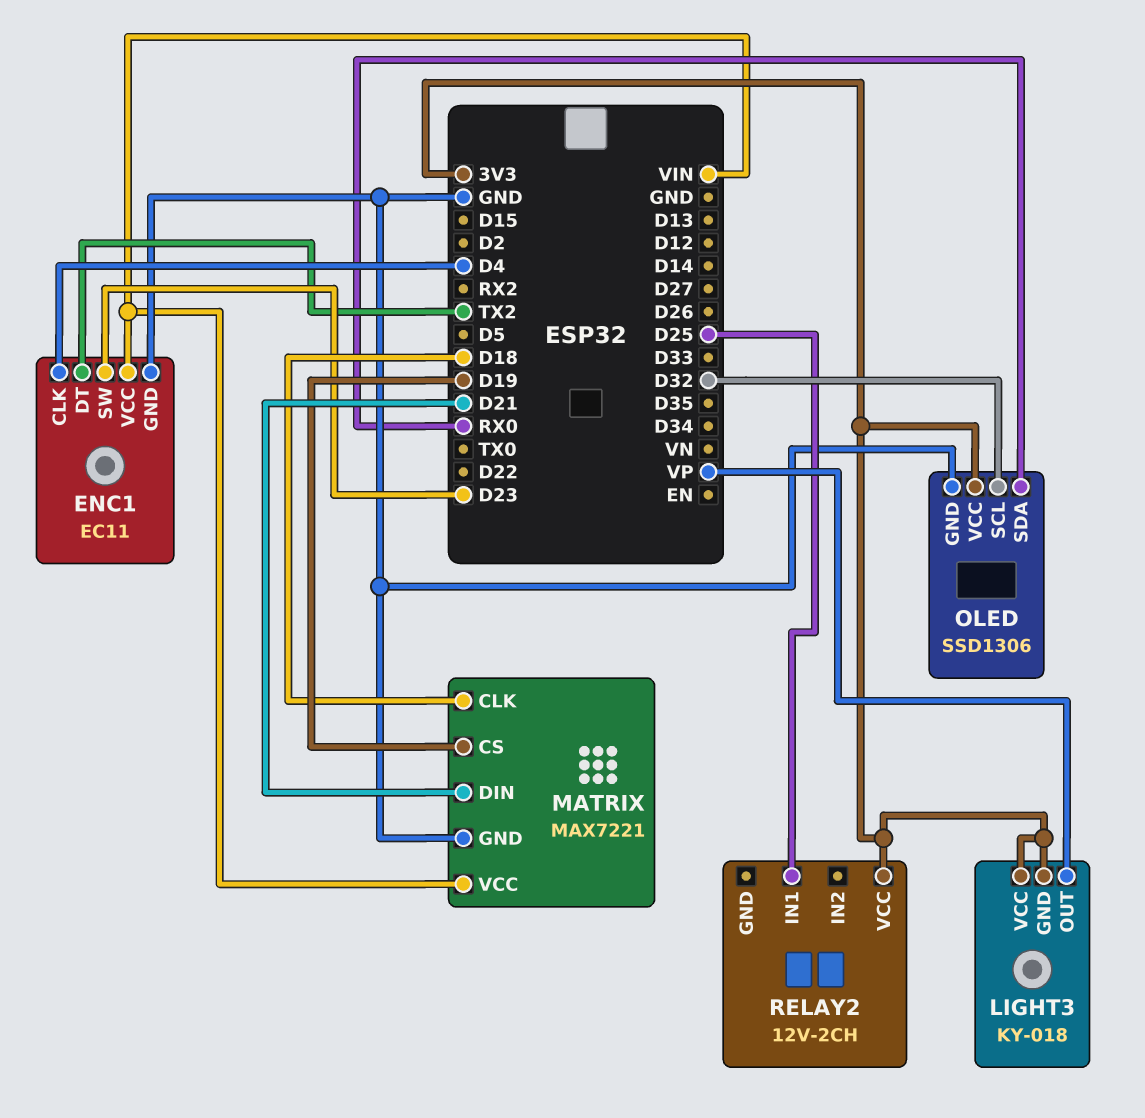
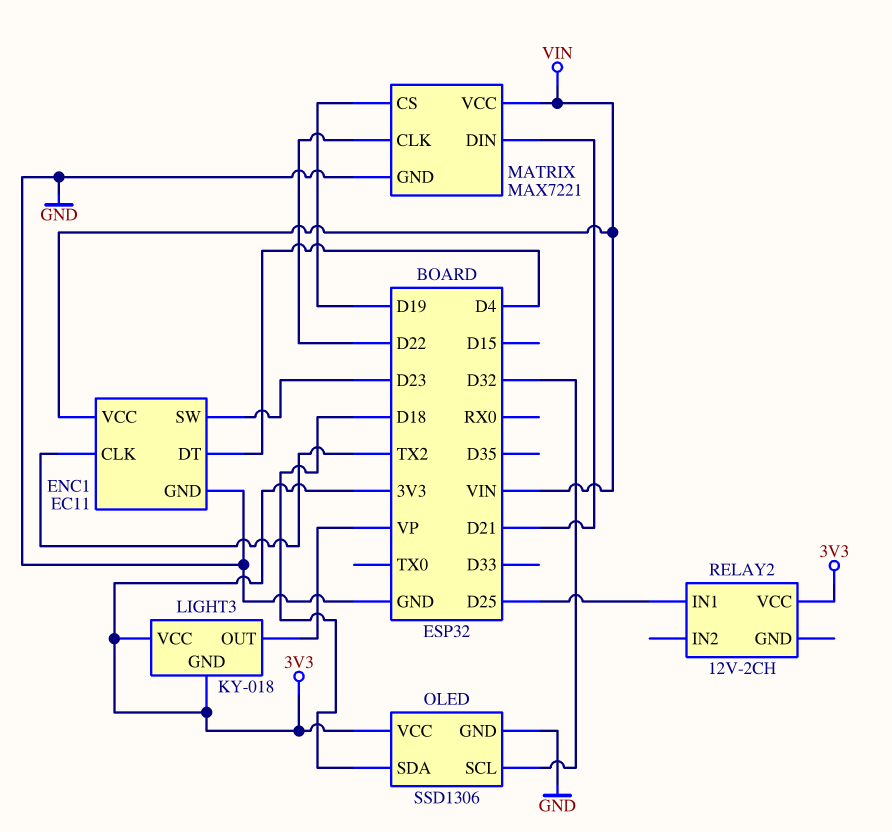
ENC1 pin CLK: D4 -> TX2
ENC1 pin DT: TX2 -> D4
MATRIX pin CLK: D18 -> D22
OLED pin SDA: RX0 -> D18

